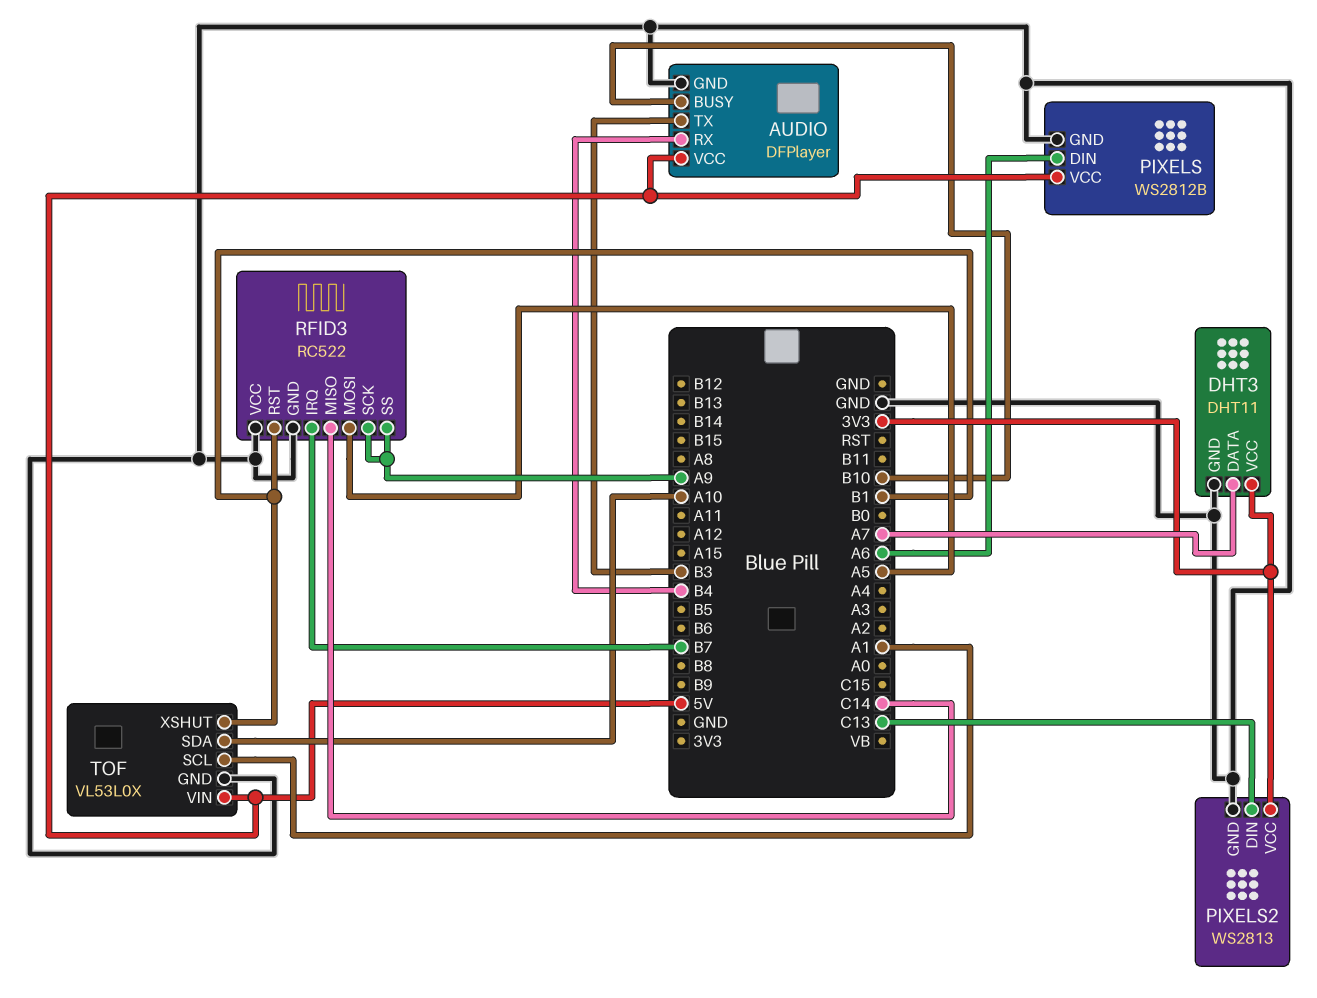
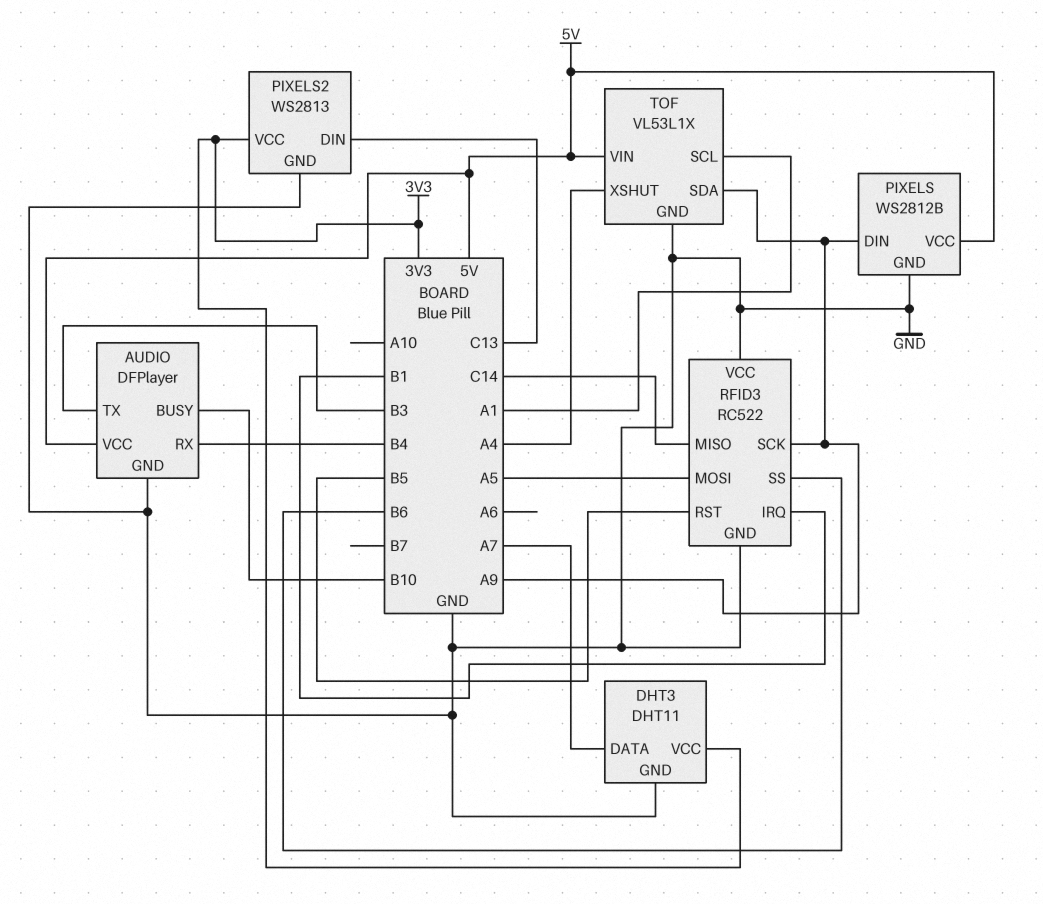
PIXELS pin DIN: A6 -> A9
RFID3 pin IRQ: B7 -> B1
RFID3 pin RST: B1 -> B5
RFID3 pin SS: A9 -> B6
TOF: VL53L0X -> VL53L1X
TOF pin SDA: A10 -> A9
TOF pin XSHUT: B1 -> A4

